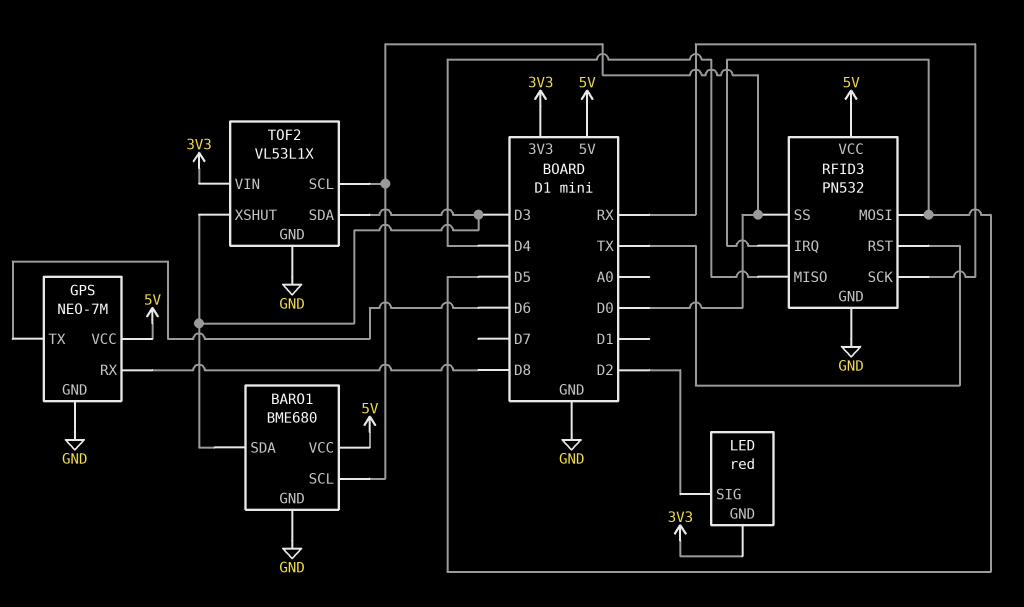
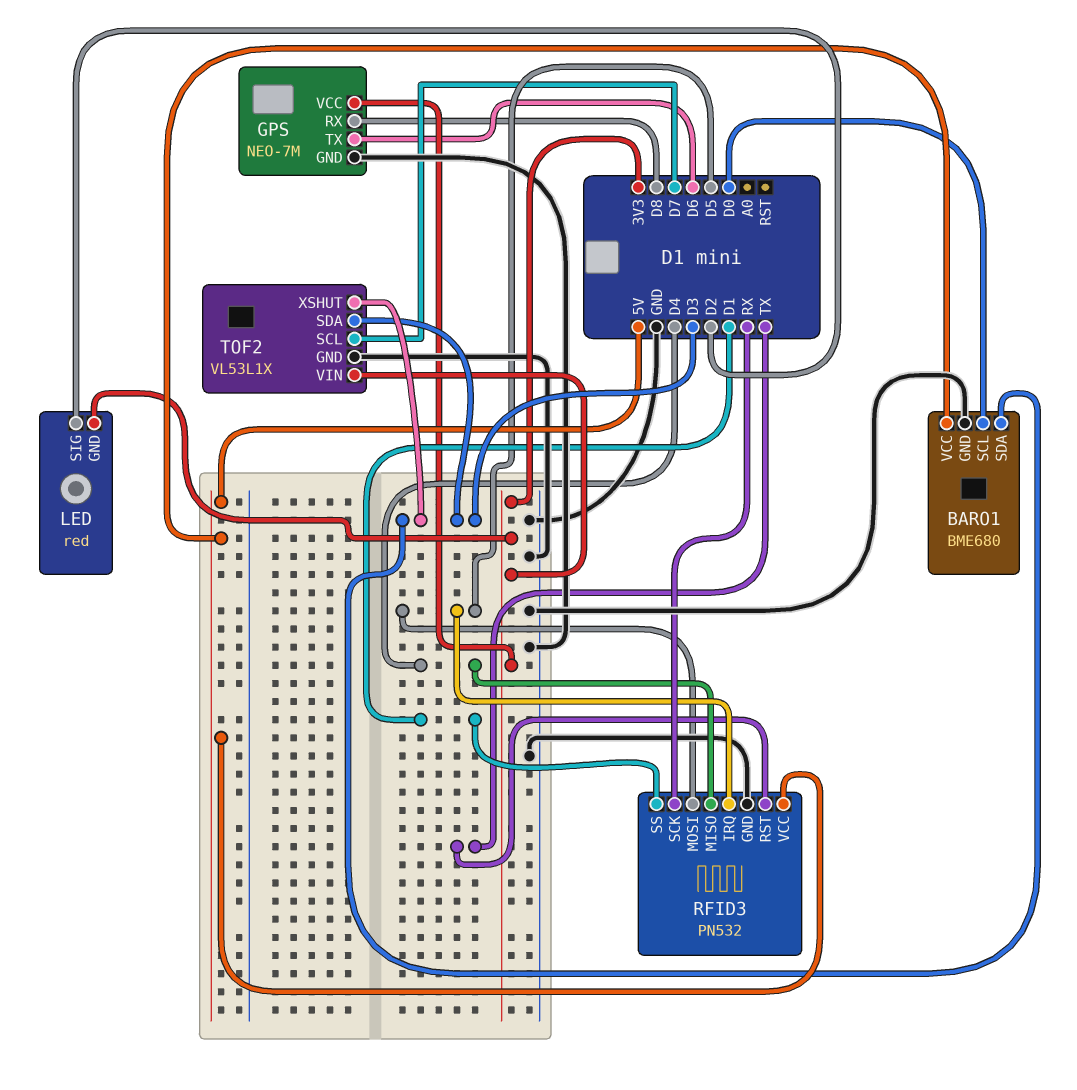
GPS pin VCC: 5V -> 3V3
RFID3 pin SS: D0 -> D1
TOF2 pin SCL: D0 -> D7

